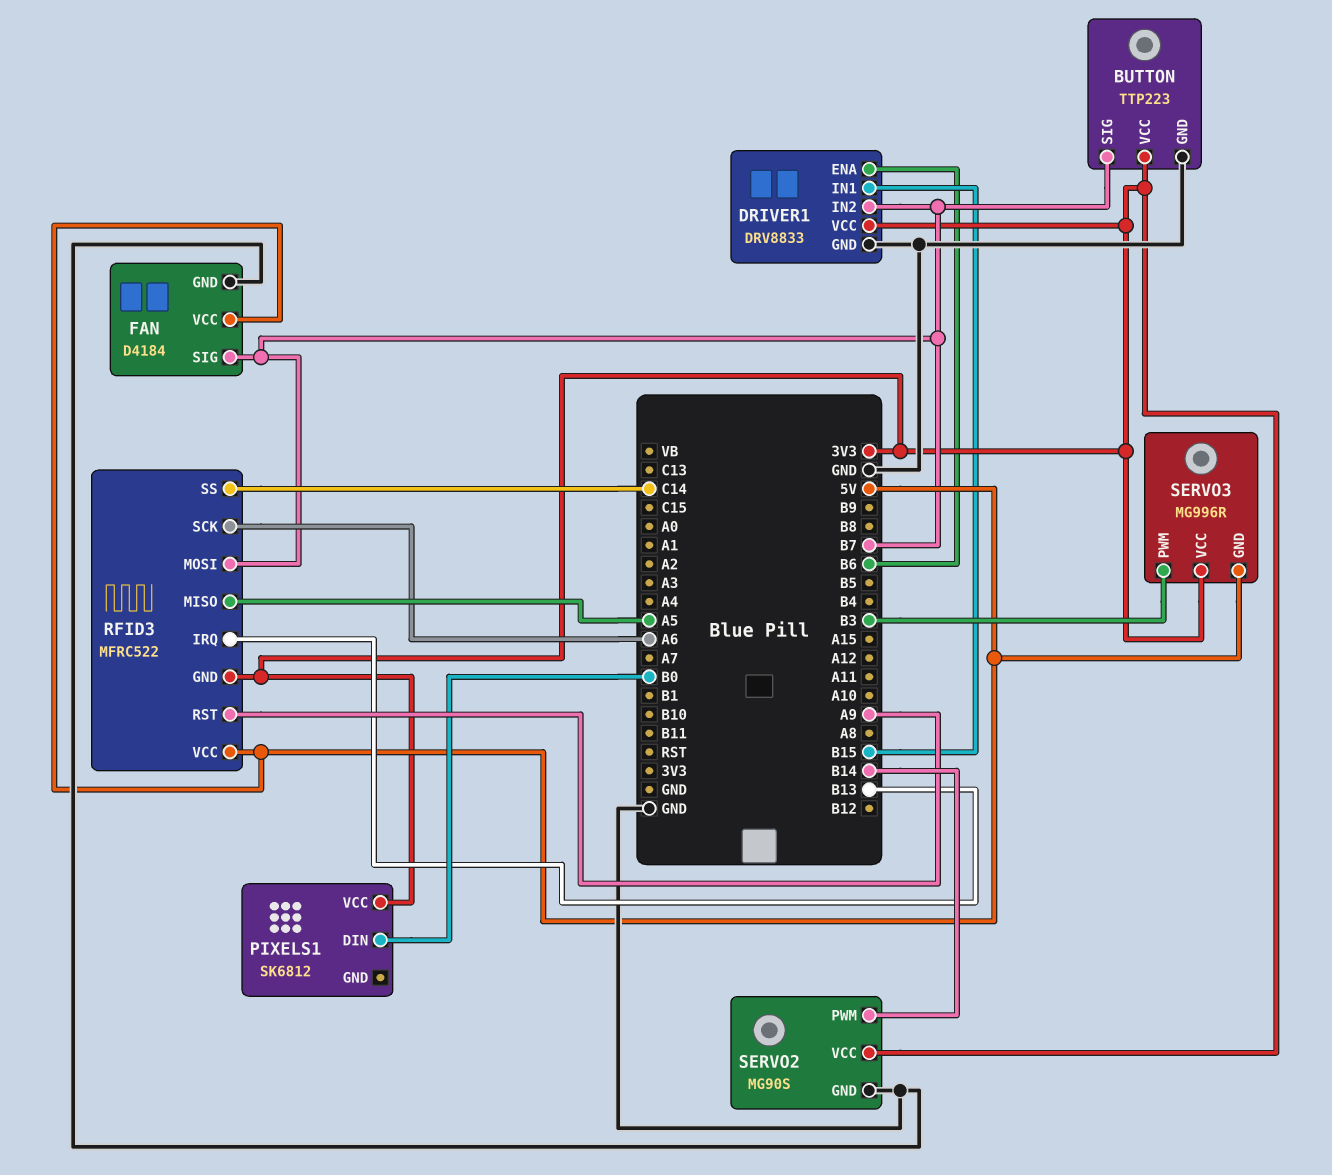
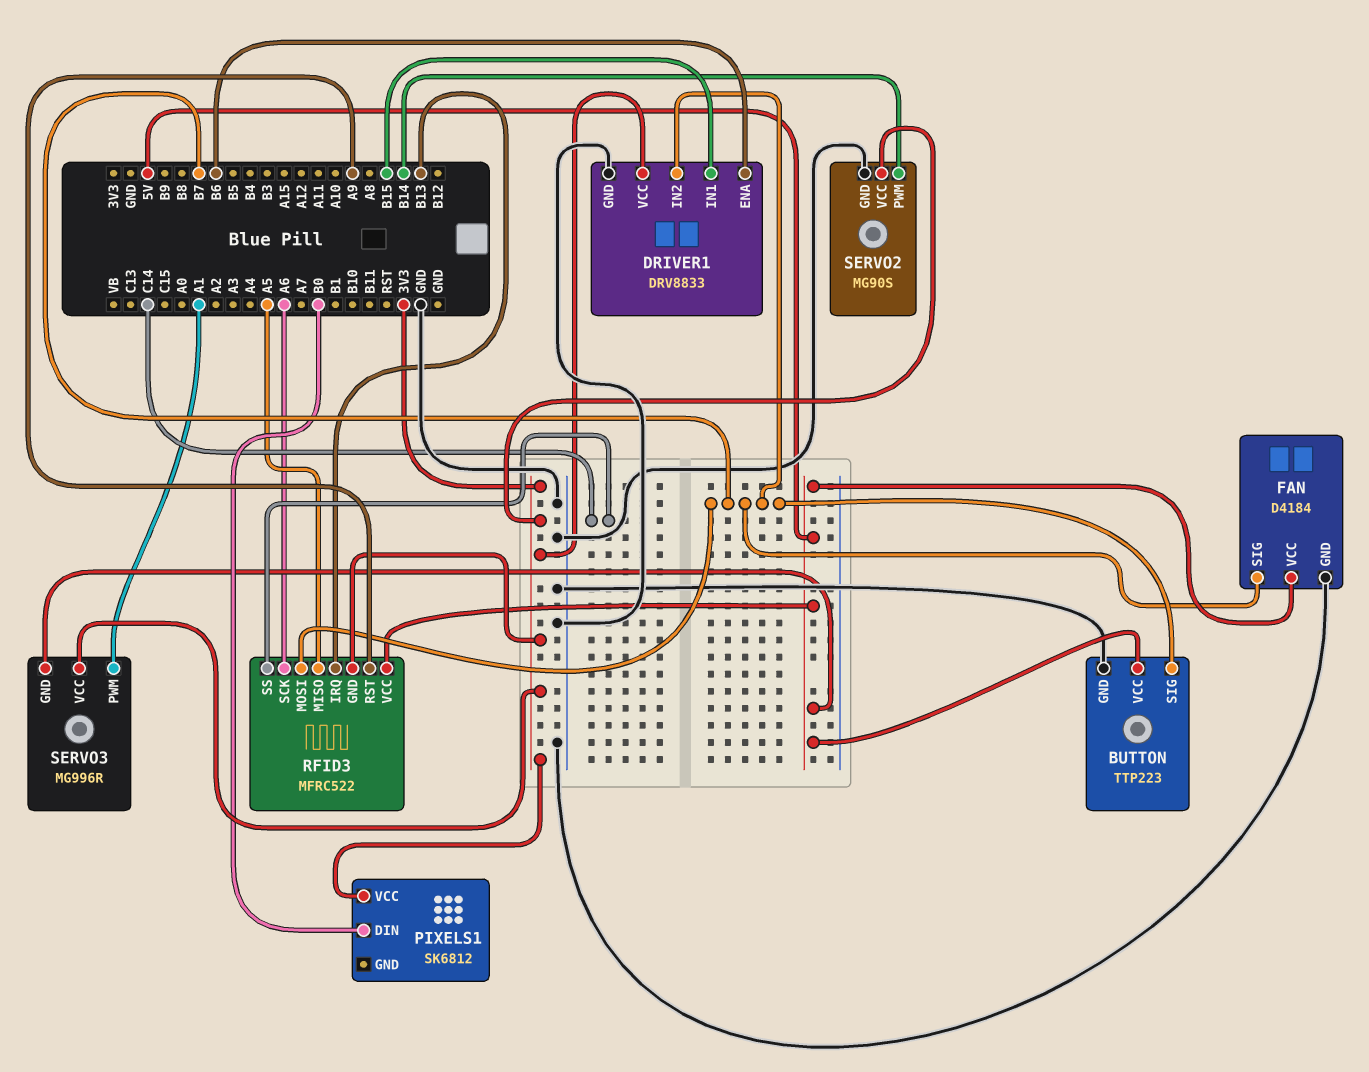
BUTTON pin VCC: 3V3 -> 5V
SERVO3 pin PWM: B3 -> A1

